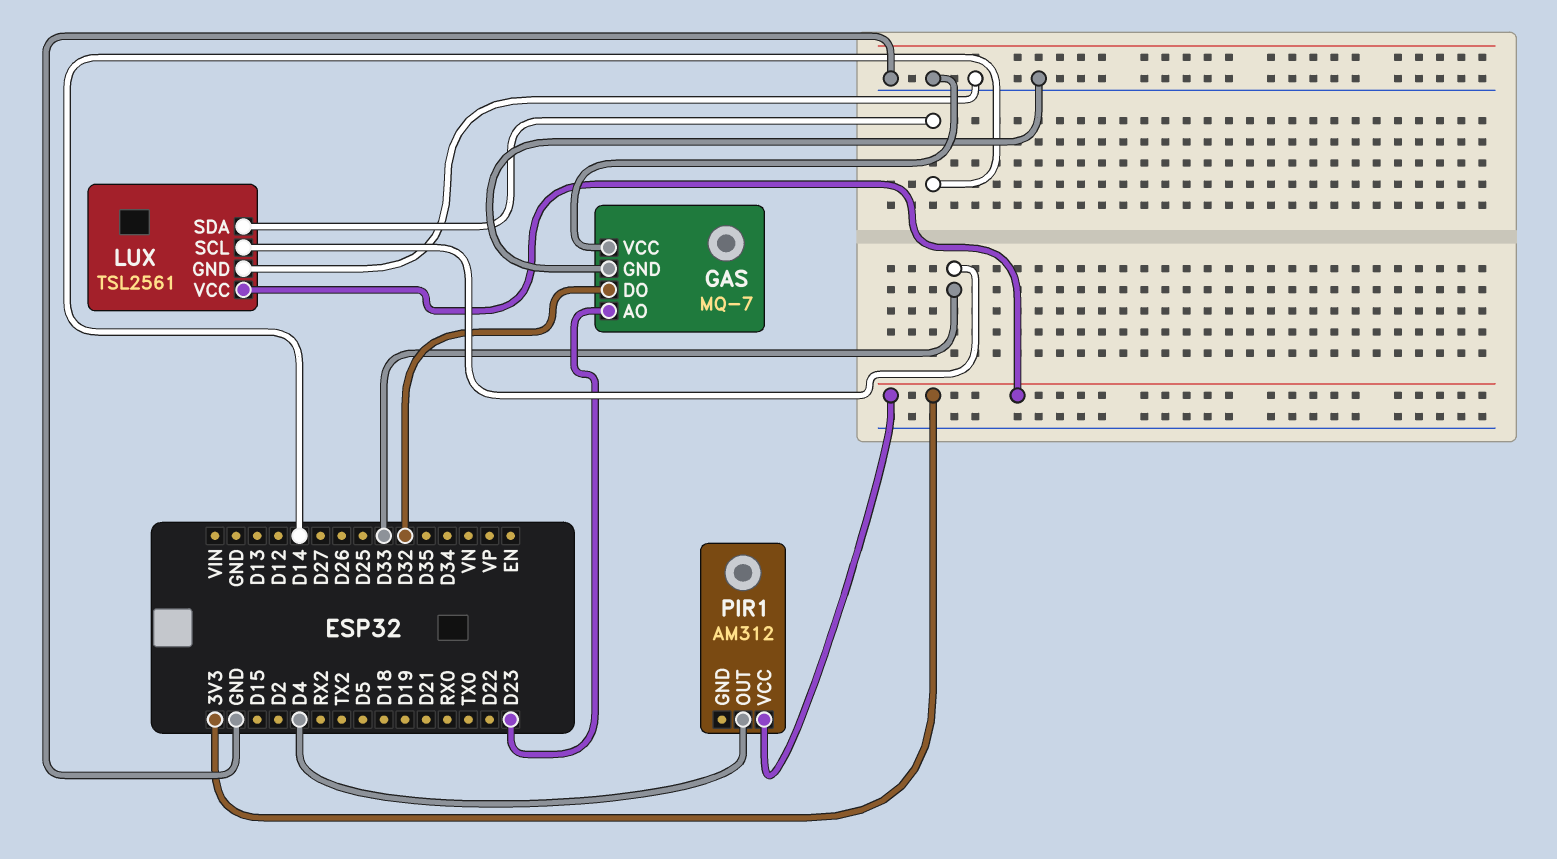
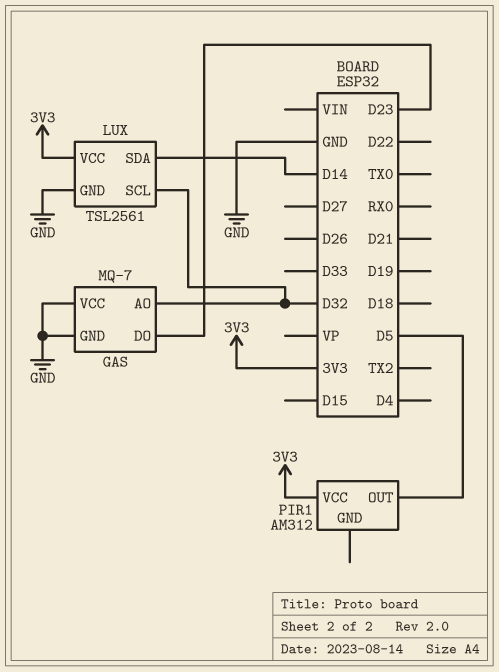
GAS pin AO: D23 -> D32
GAS pin DO: D32 -> D23
LUX pin SCL: D33 -> D32
PIR1 pin OUT: D4 -> D5

